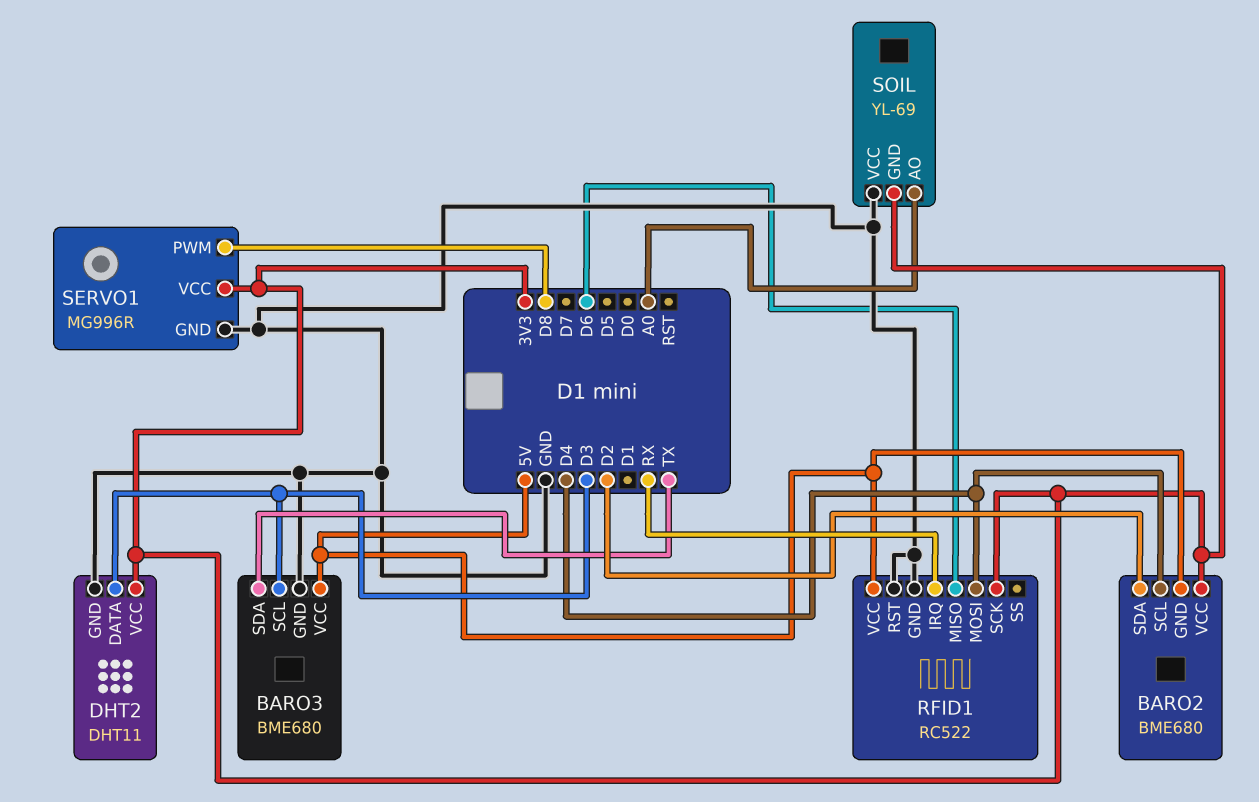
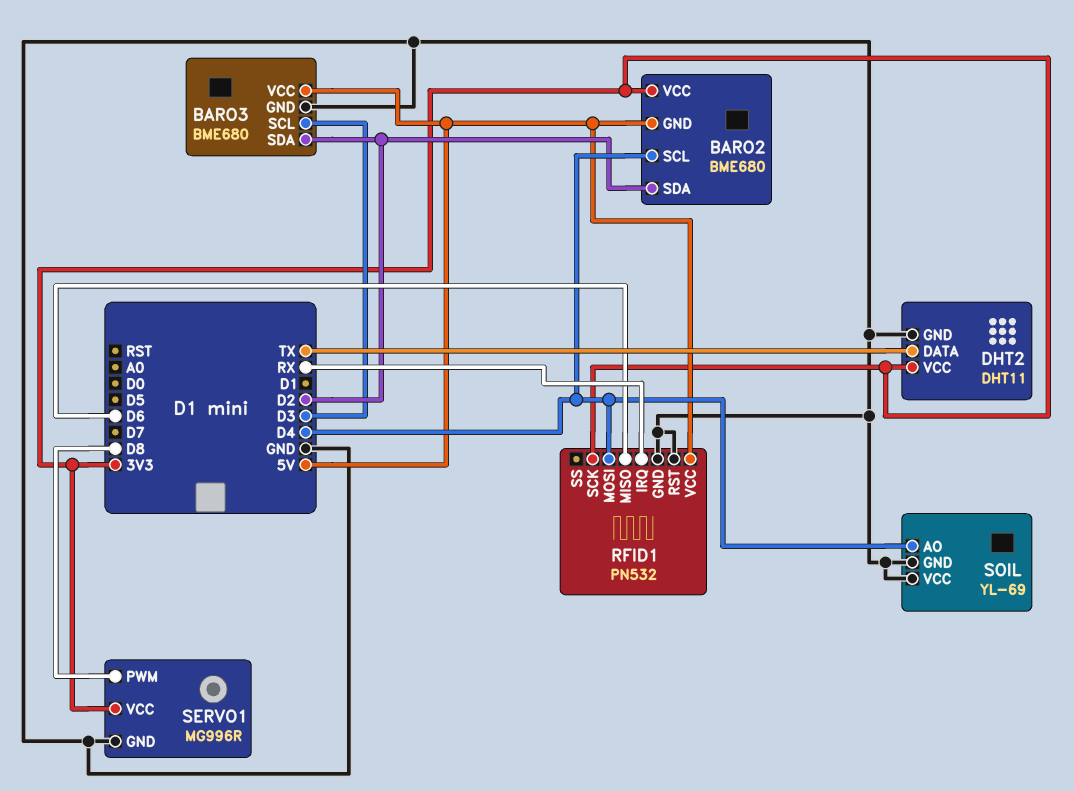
BARO3 pin SDA: TX -> D2
DHT2 pin DATA: D3 -> TX
RFID1: RC522 -> PN532
SOIL pin AO: A0 -> D4
SOIL pin GND: 3V3 -> GND

